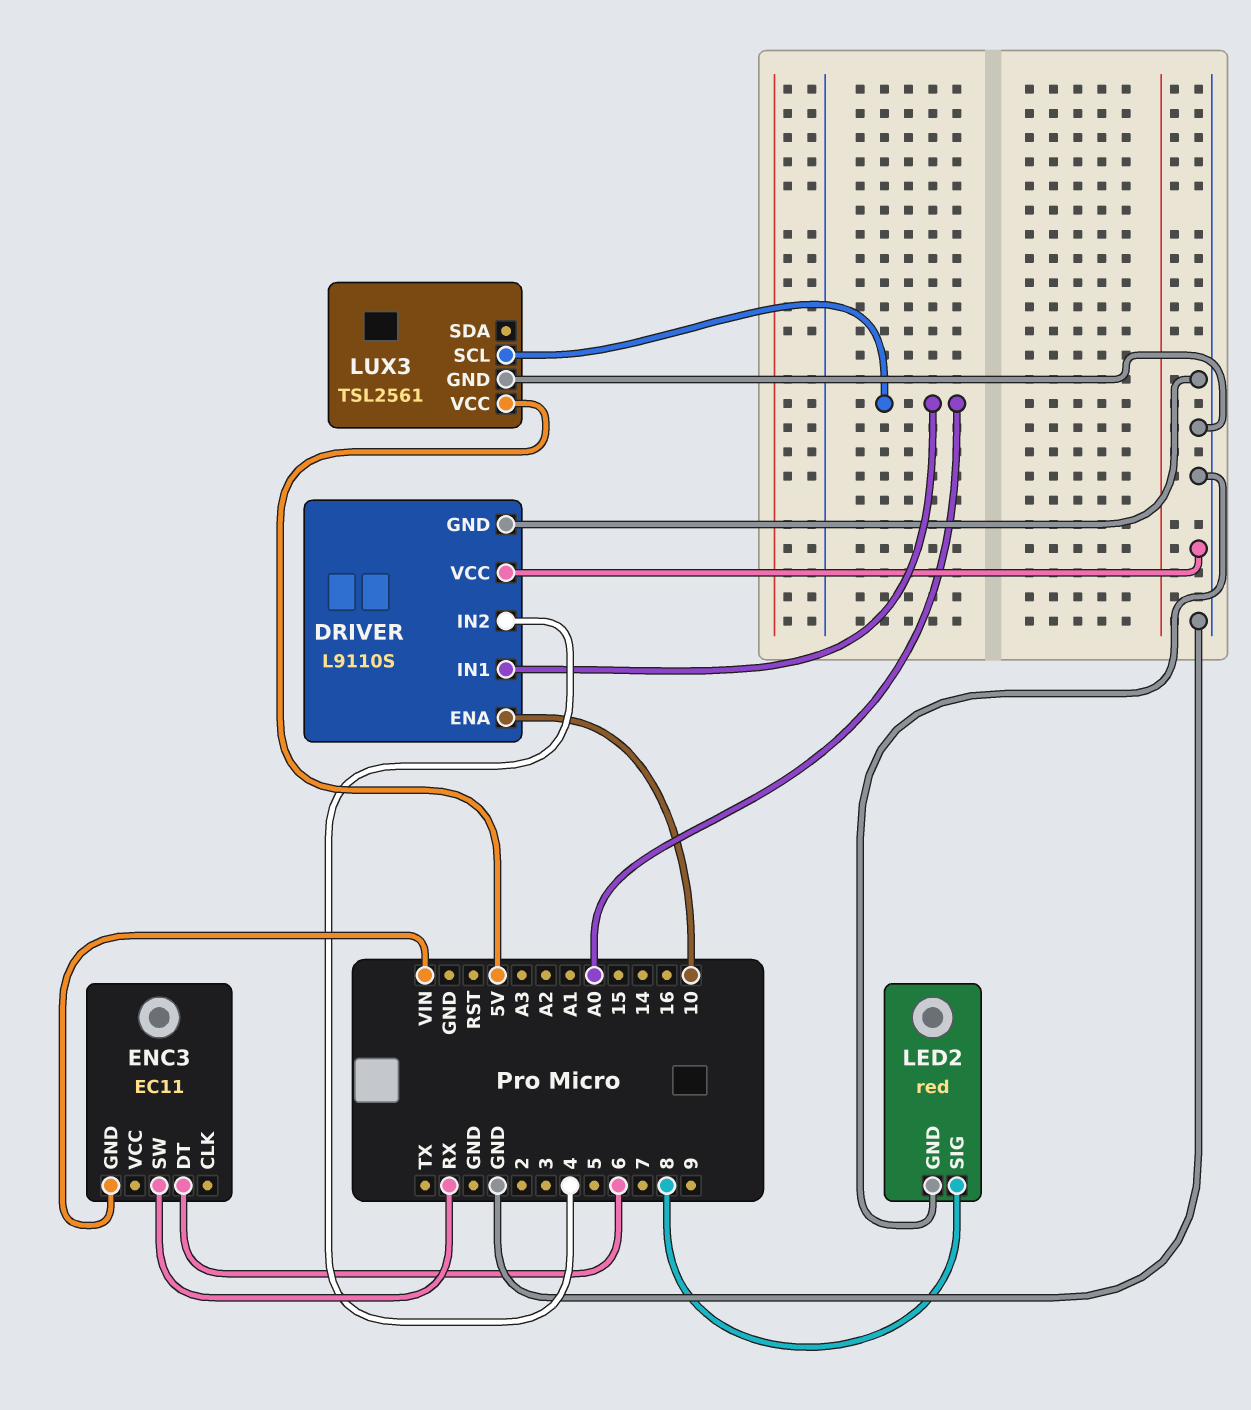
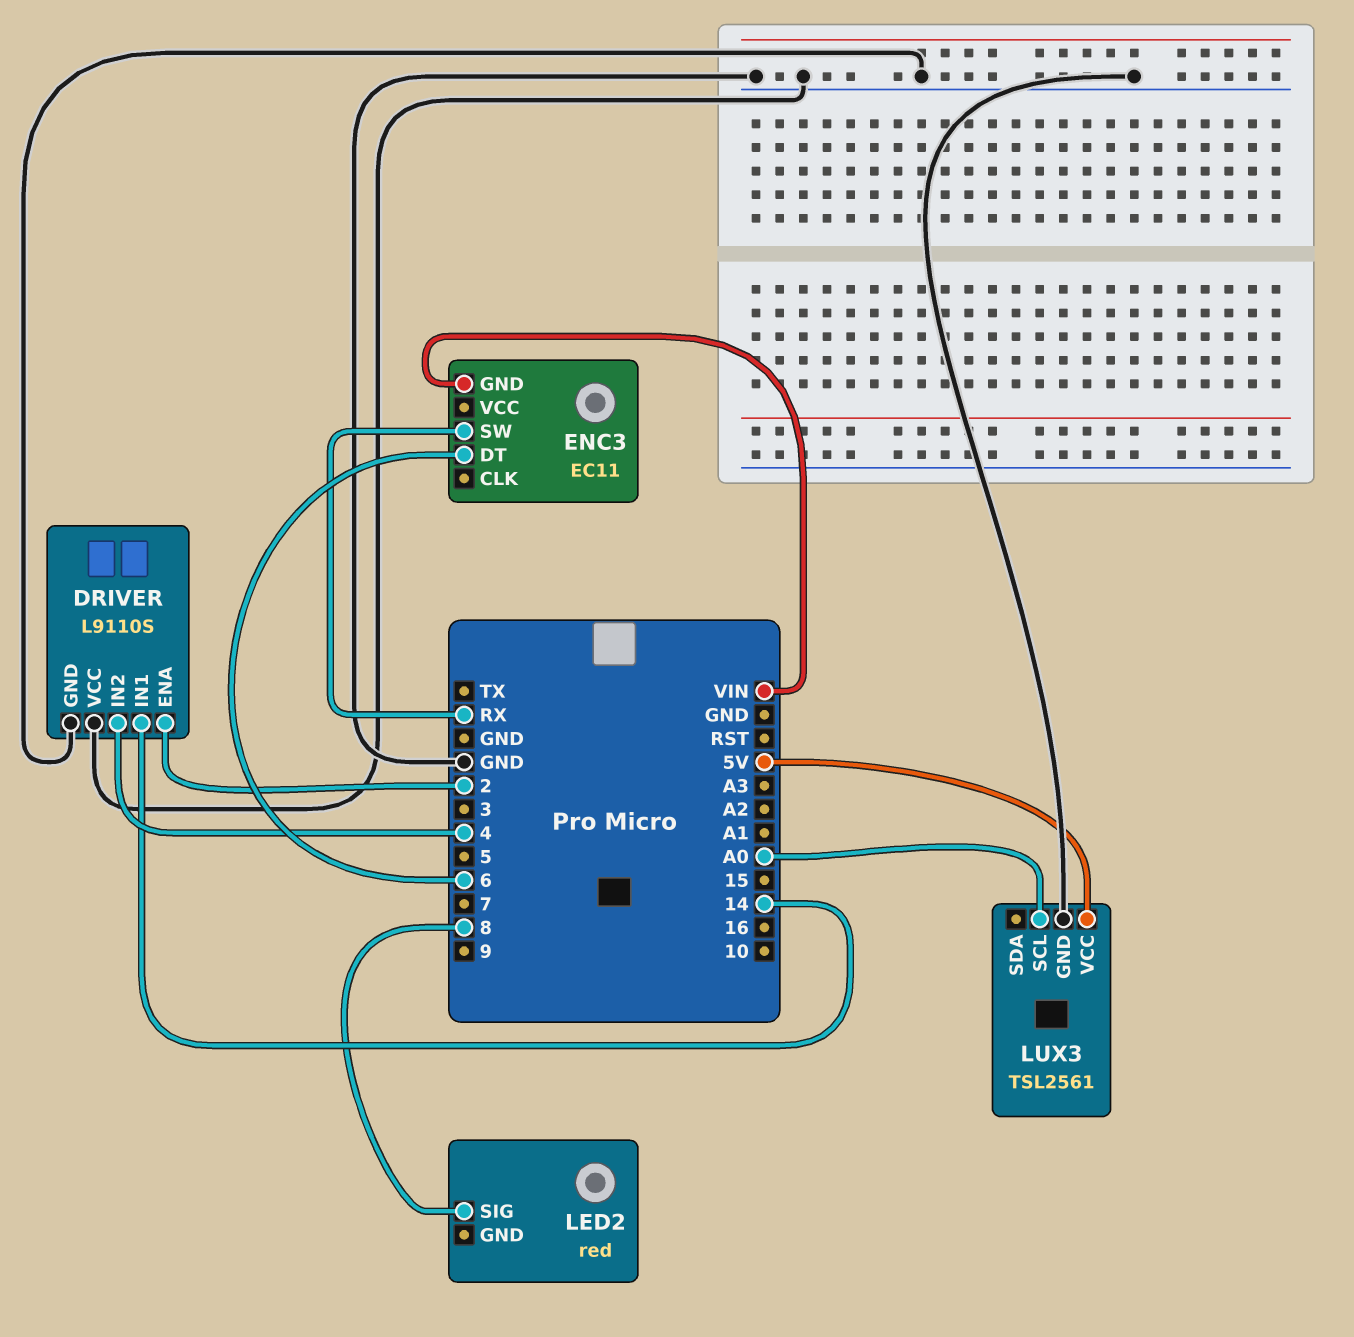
DRIVER pin ENA: 10 -> 2
DRIVER pin IN1: A0 -> 14
LED2 pin GND: GND -> none

